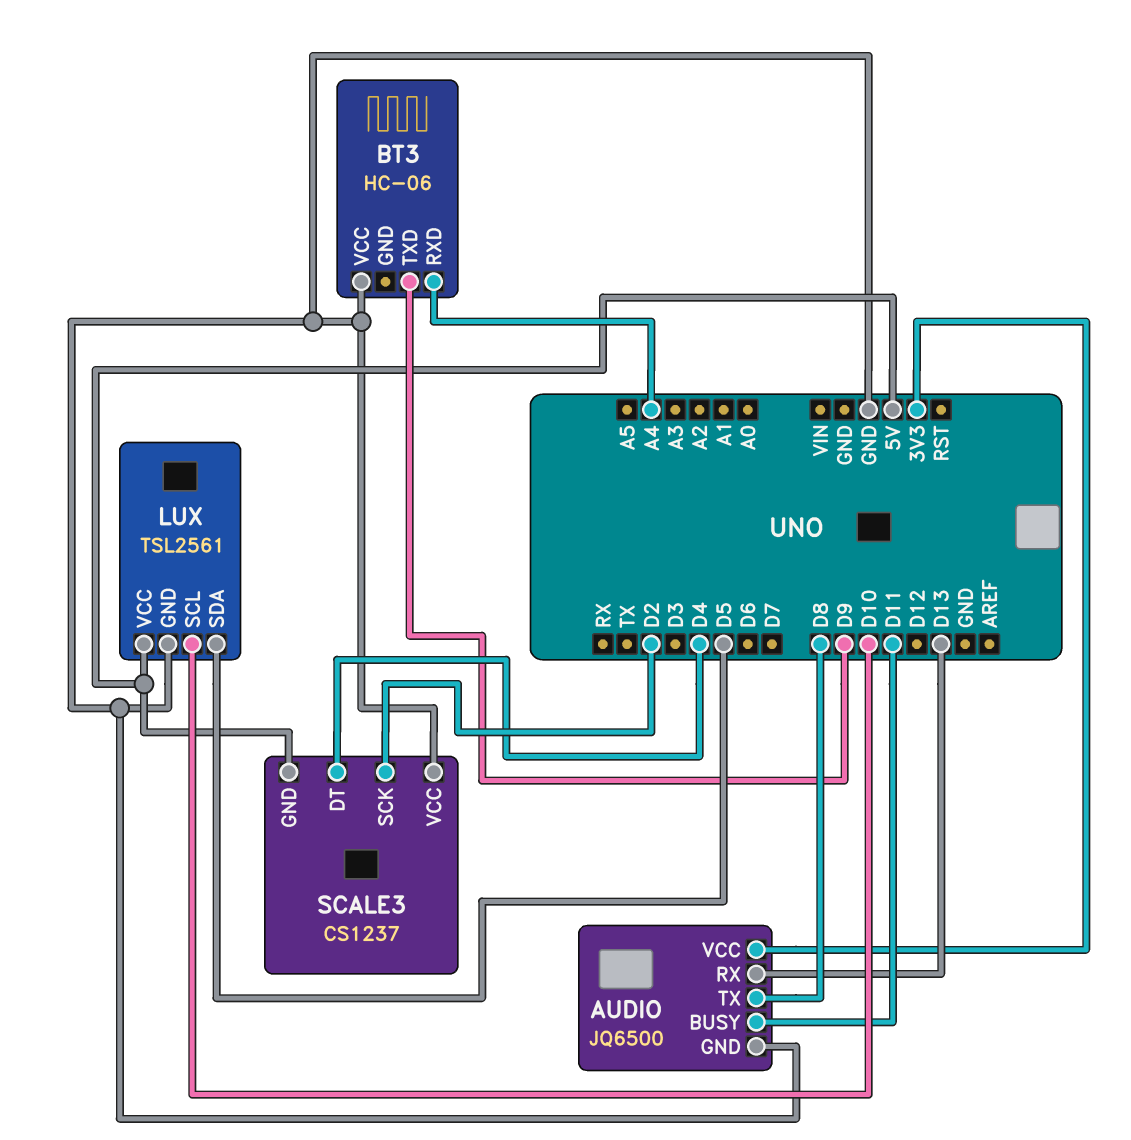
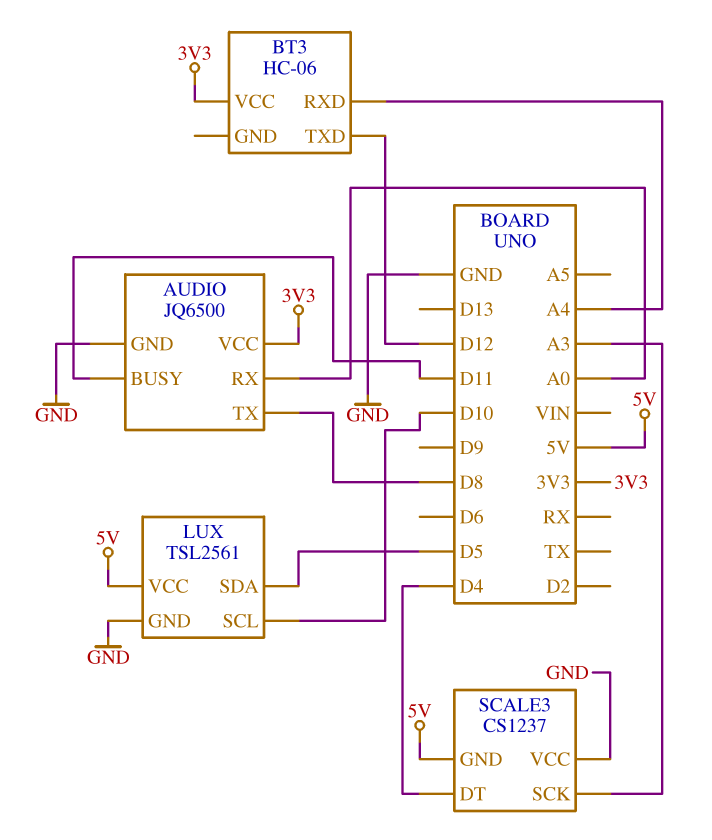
AUDIO pin RX: D13 -> A0
BT3 pin TXD: D9 -> D12
BT3 pin VCC: GND -> 3V3
SCALE3 pin SCK: D2 -> A3

